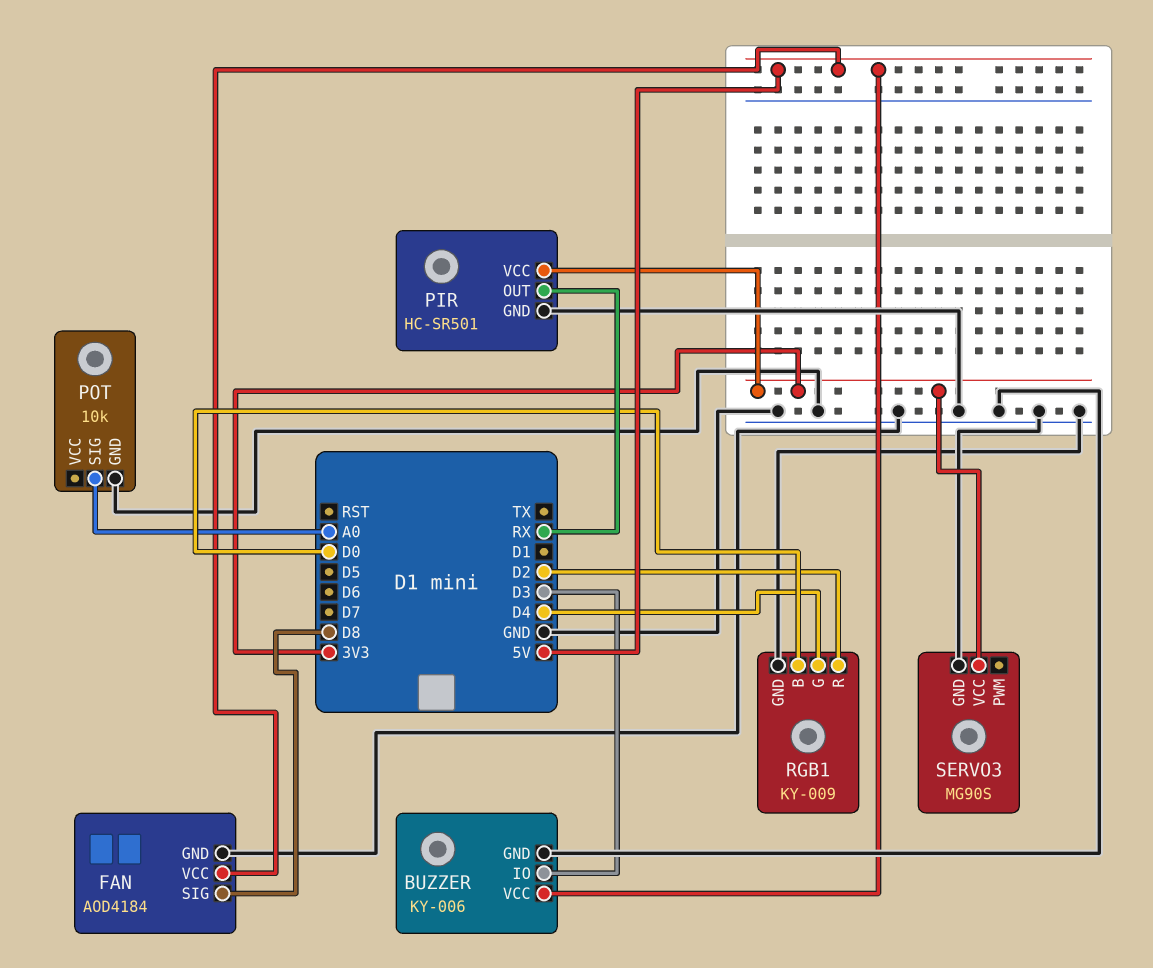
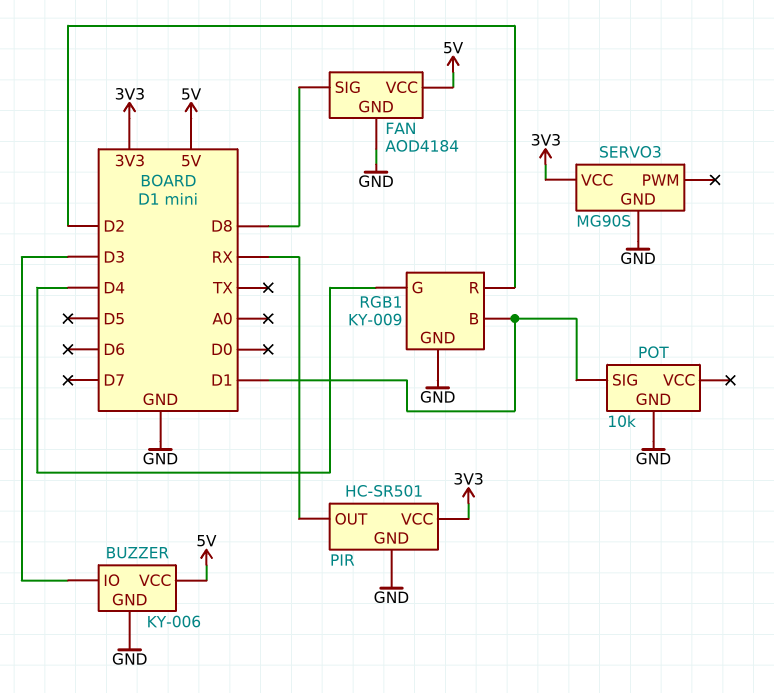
POT pin SIG: A0 -> D1
RGB1 pin B: D0 -> D1

